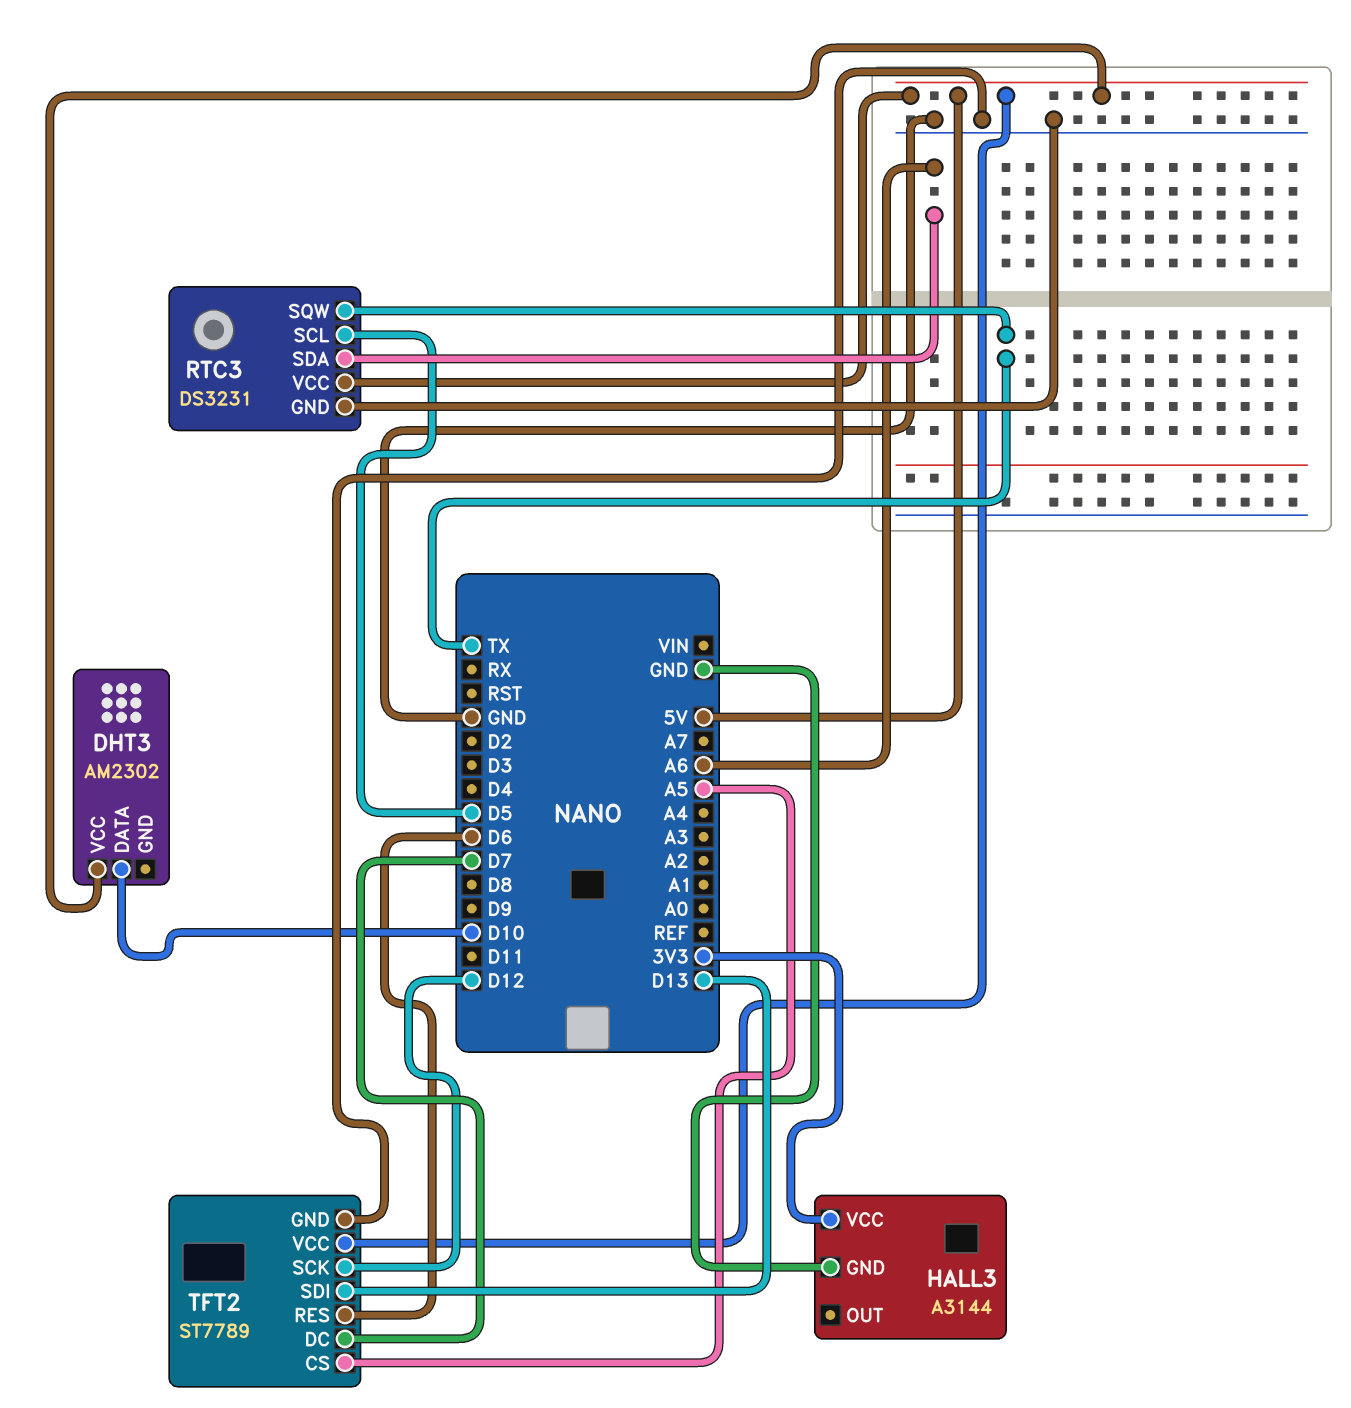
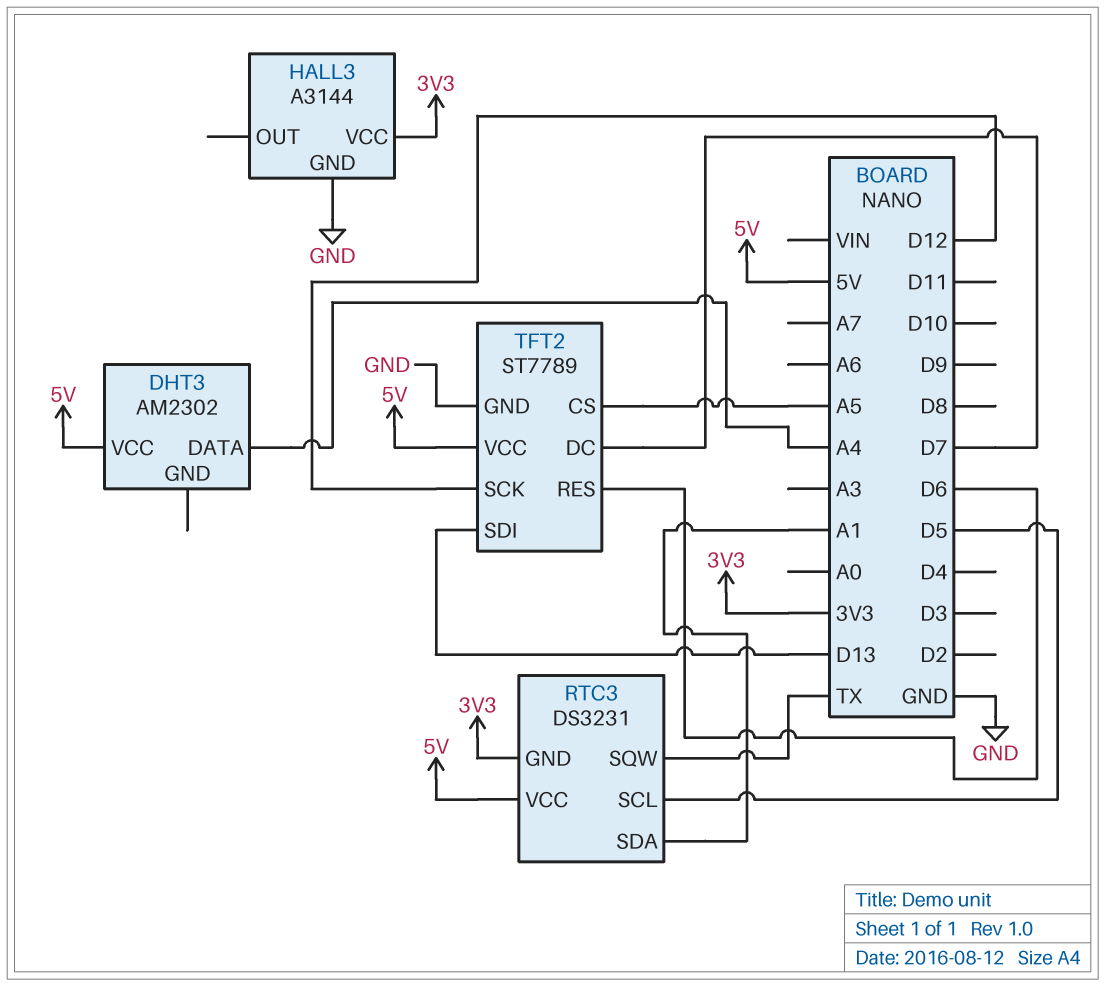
DHT3 pin DATA: D10 -> A4
RTC3 pin GND: GND -> 3V3
RTC3 pin SDA: A6 -> A1

